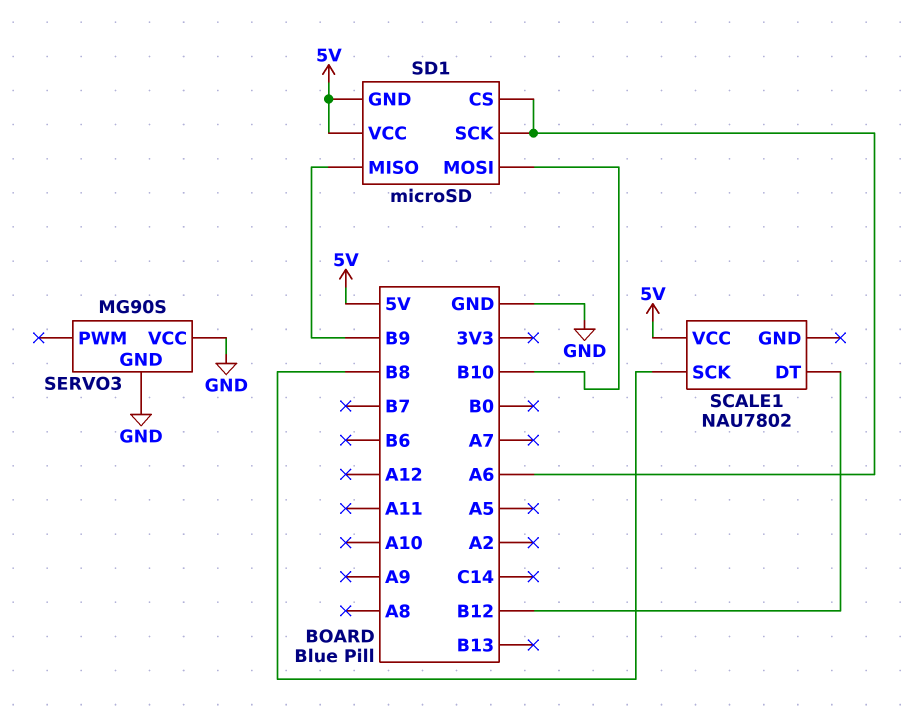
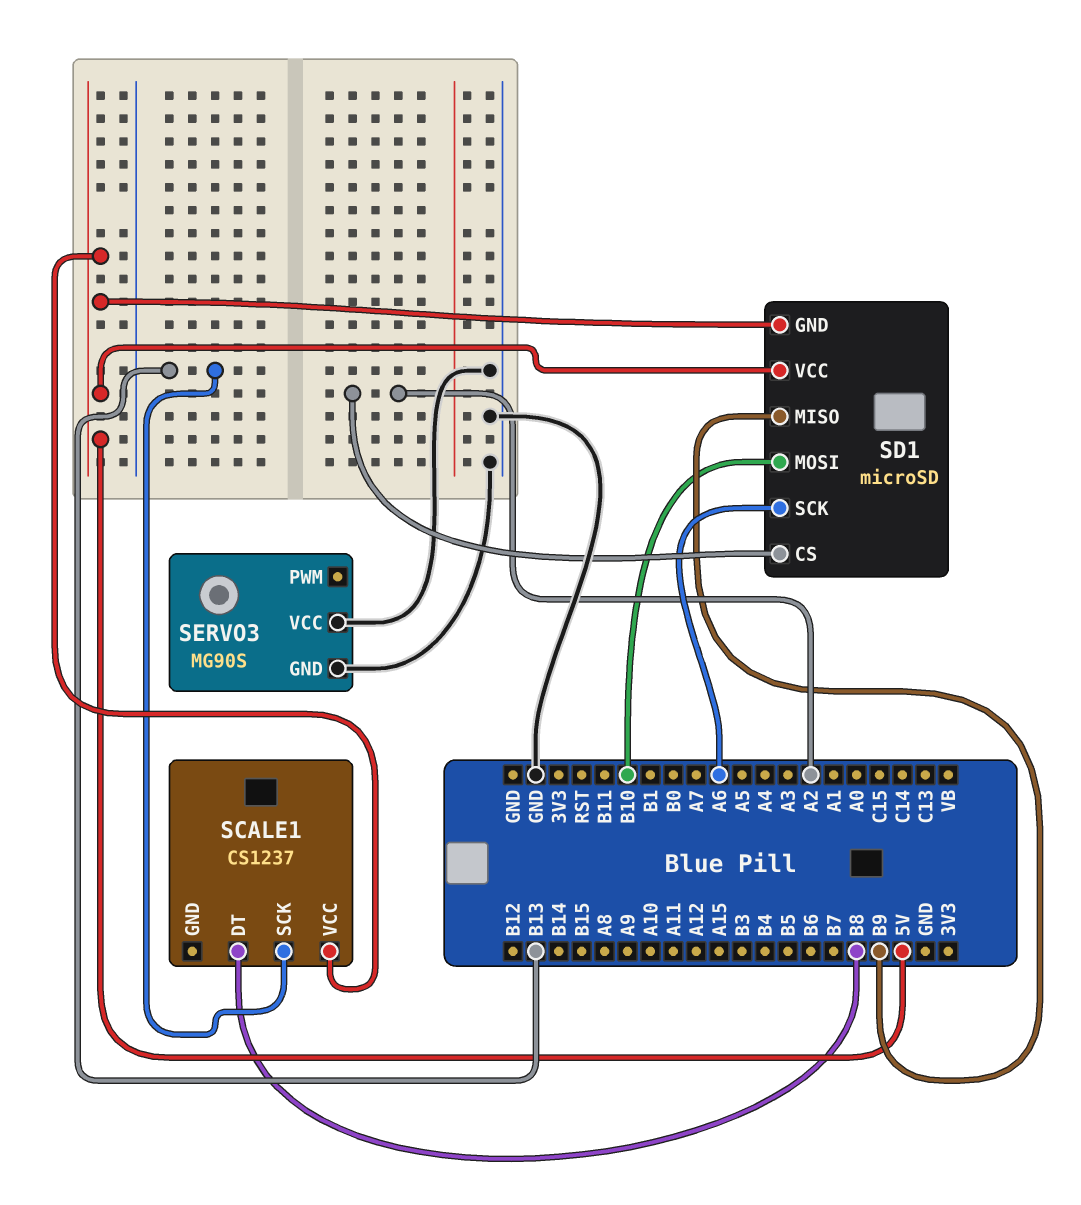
SCALE1: NAU7802 -> CS1237
SCALE1 pin DT: B12 -> B8
SCALE1 pin SCK: B8 -> B13
SD1 pin CS: A6 -> A2

